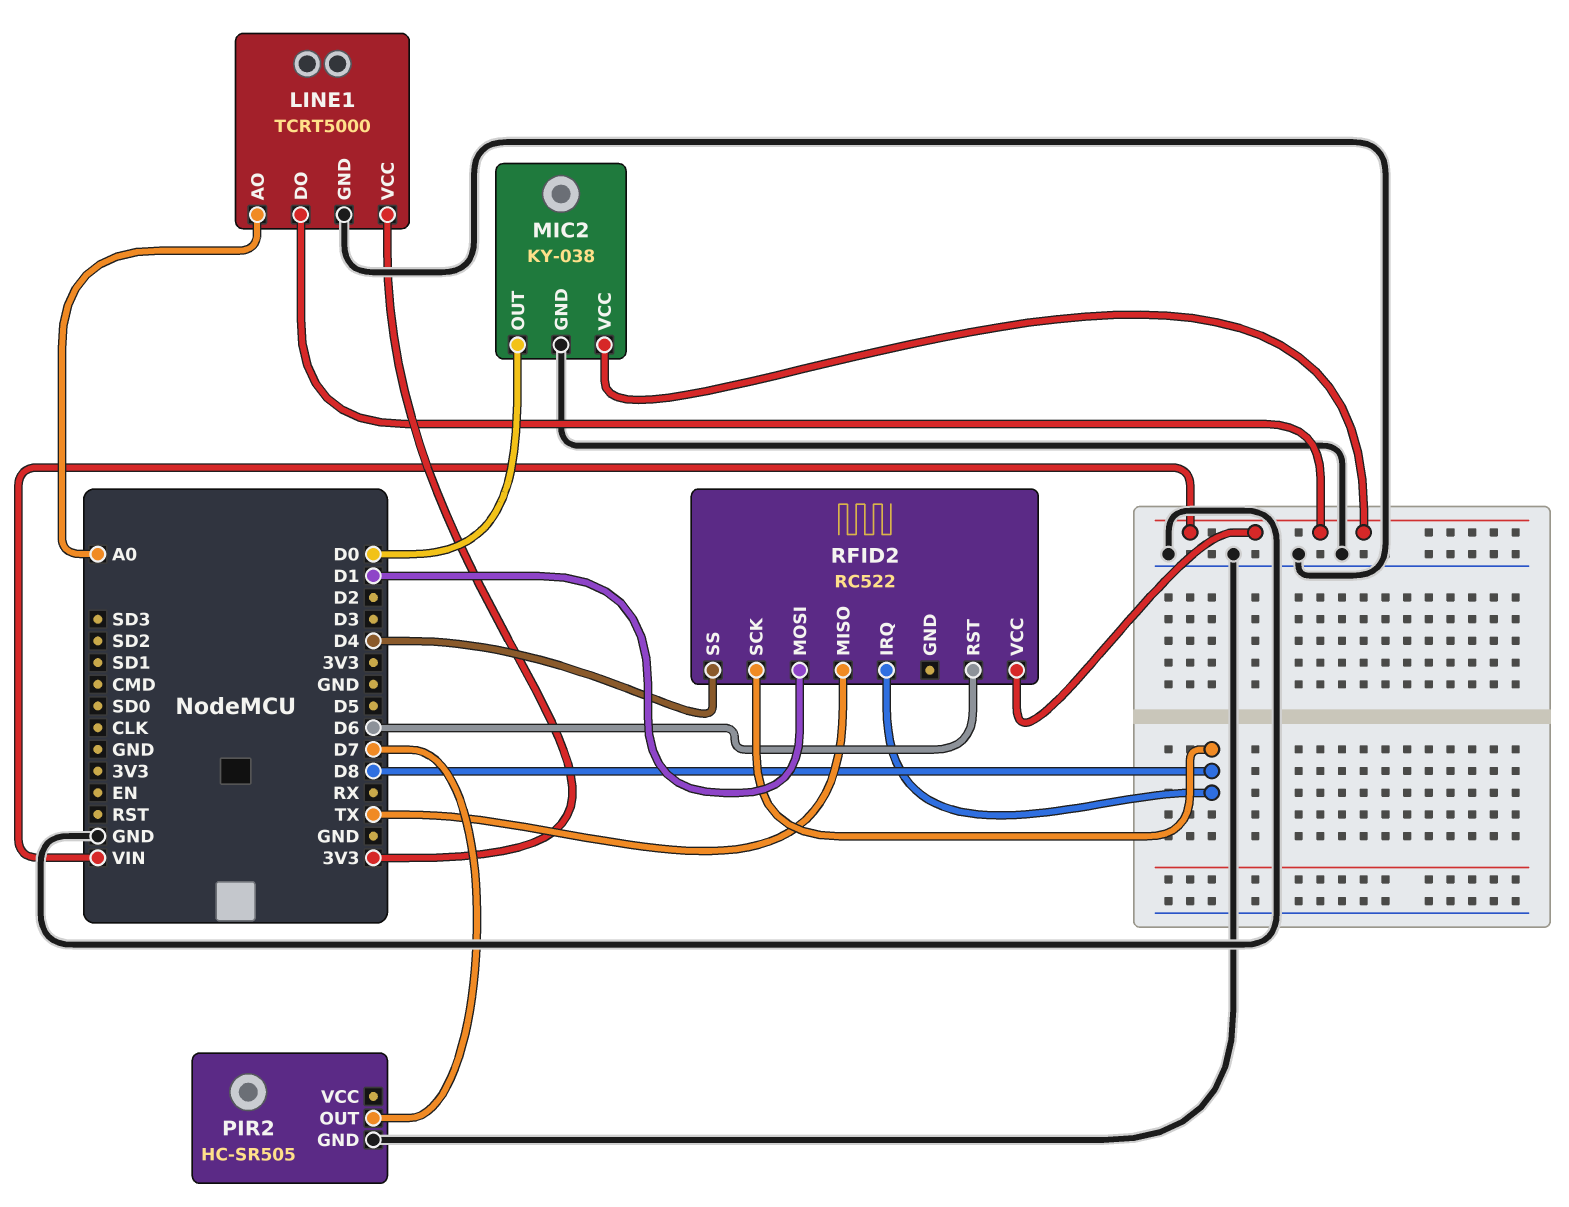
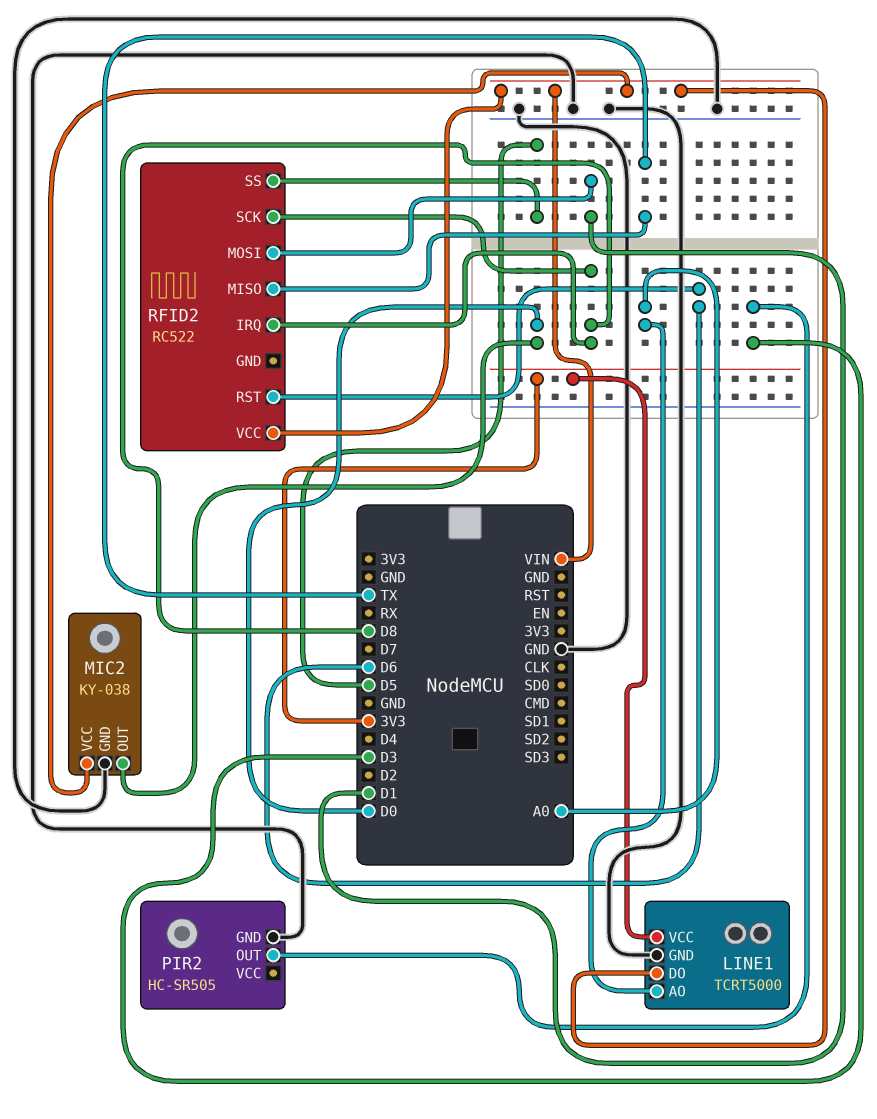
PIR2 pin OUT: D7 -> D3
RFID2 pin SS: D4 -> D5

